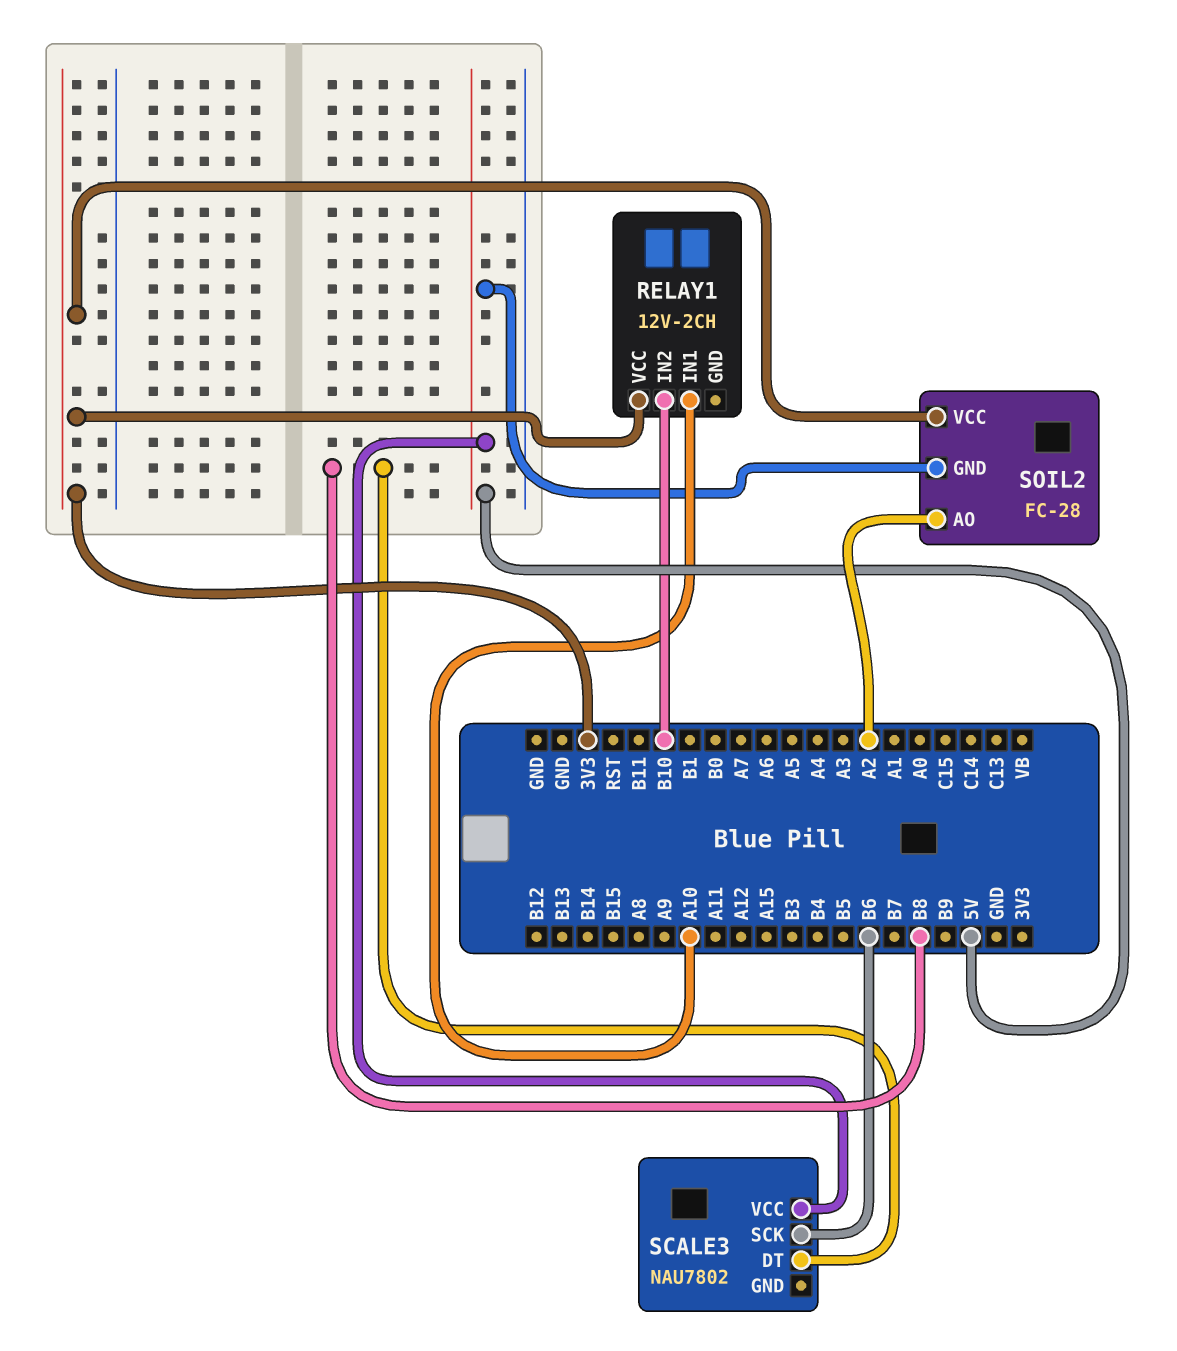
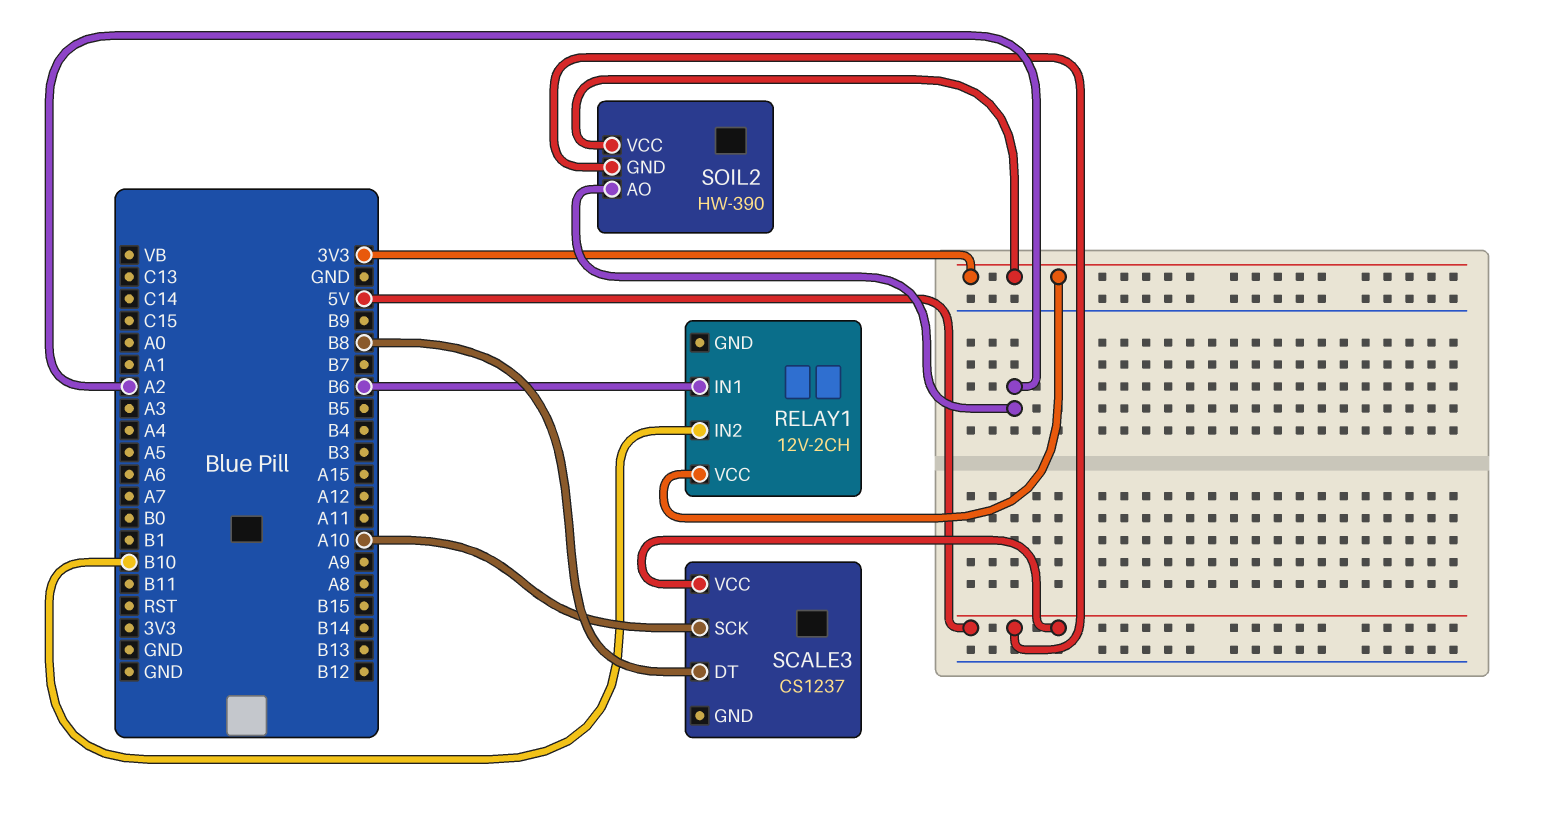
RELAY1 pin IN1: A10 -> B6
SCALE3: NAU7802 -> CS1237
SCALE3 pin SCK: B6 -> A10
SOIL2: FC-28 -> HW-390

